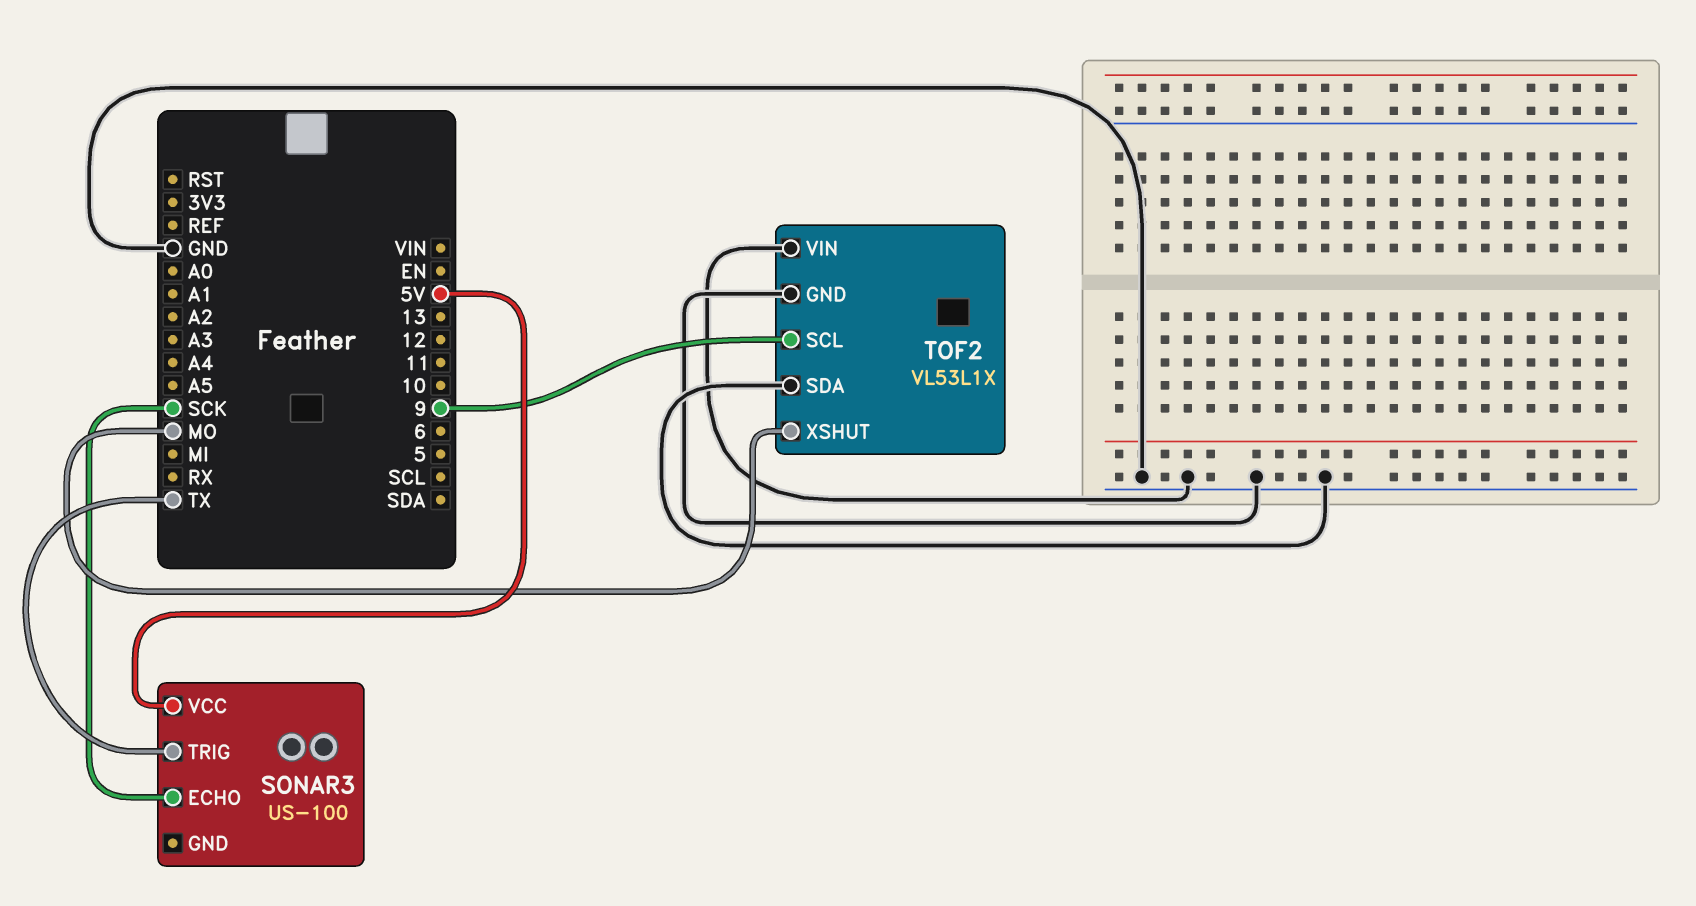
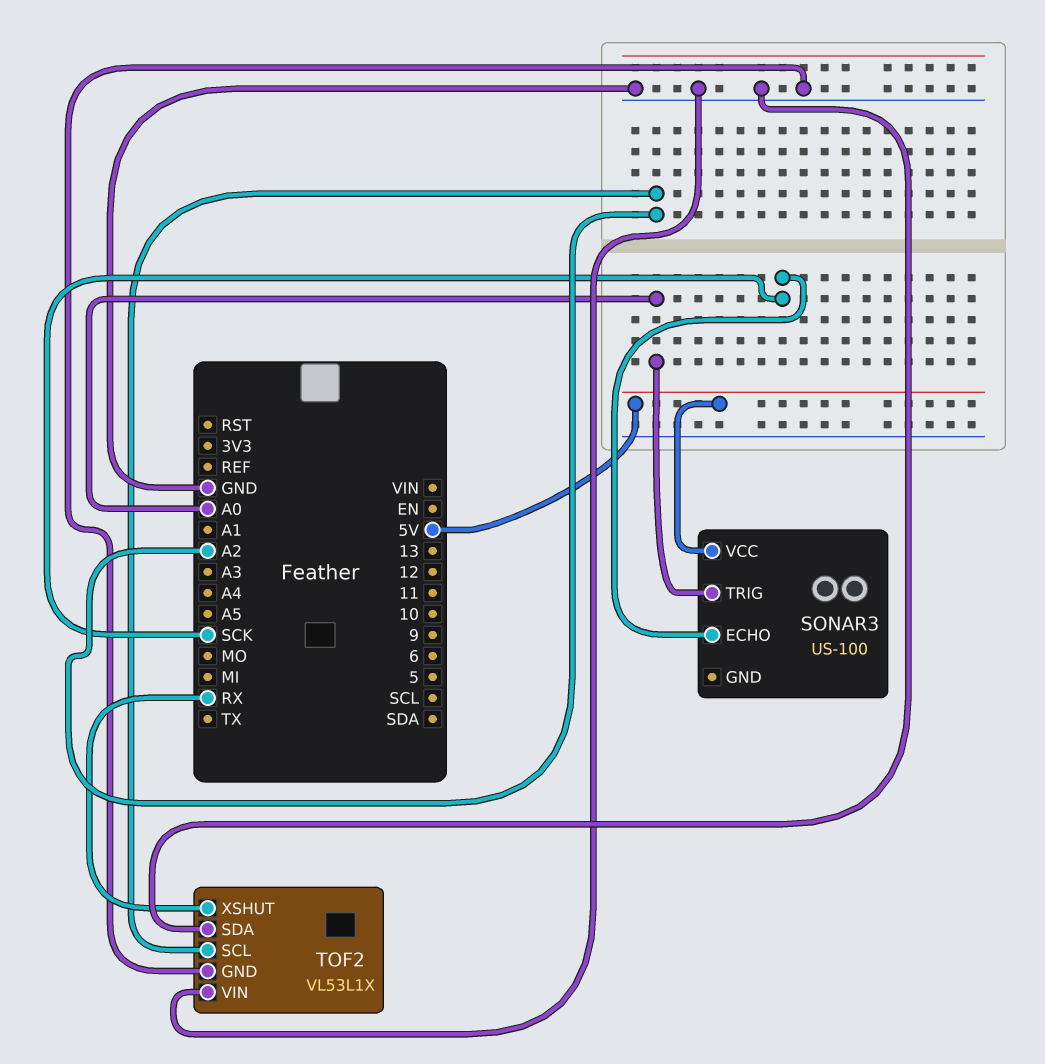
SONAR3 pin TRIG: TX -> A0
TOF2 pin SCL: 9 -> A2
TOF2 pin XSHUT: MO -> RX

